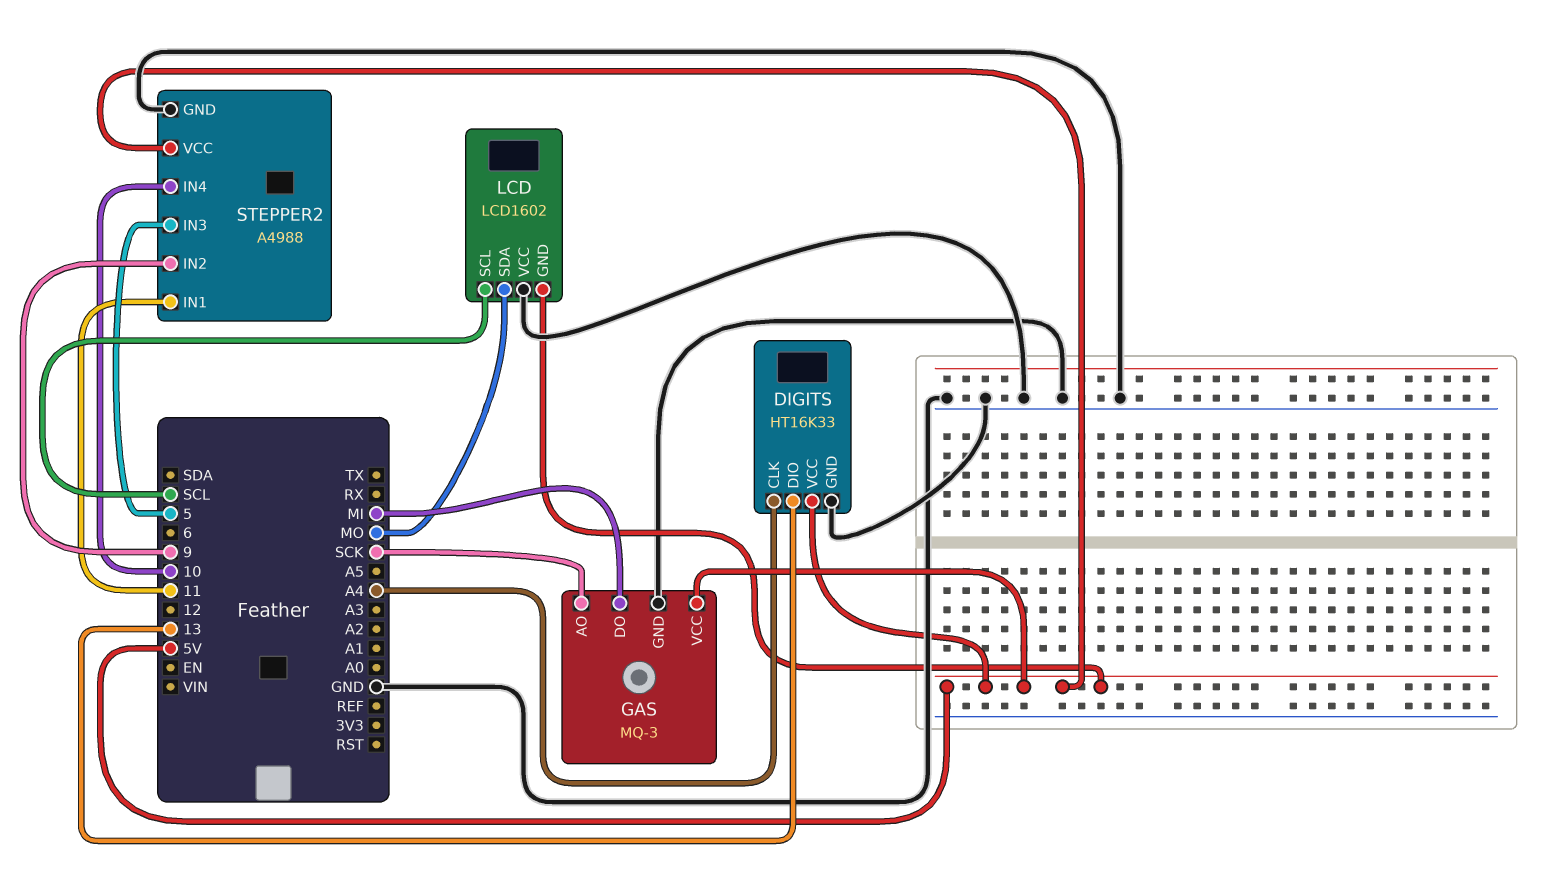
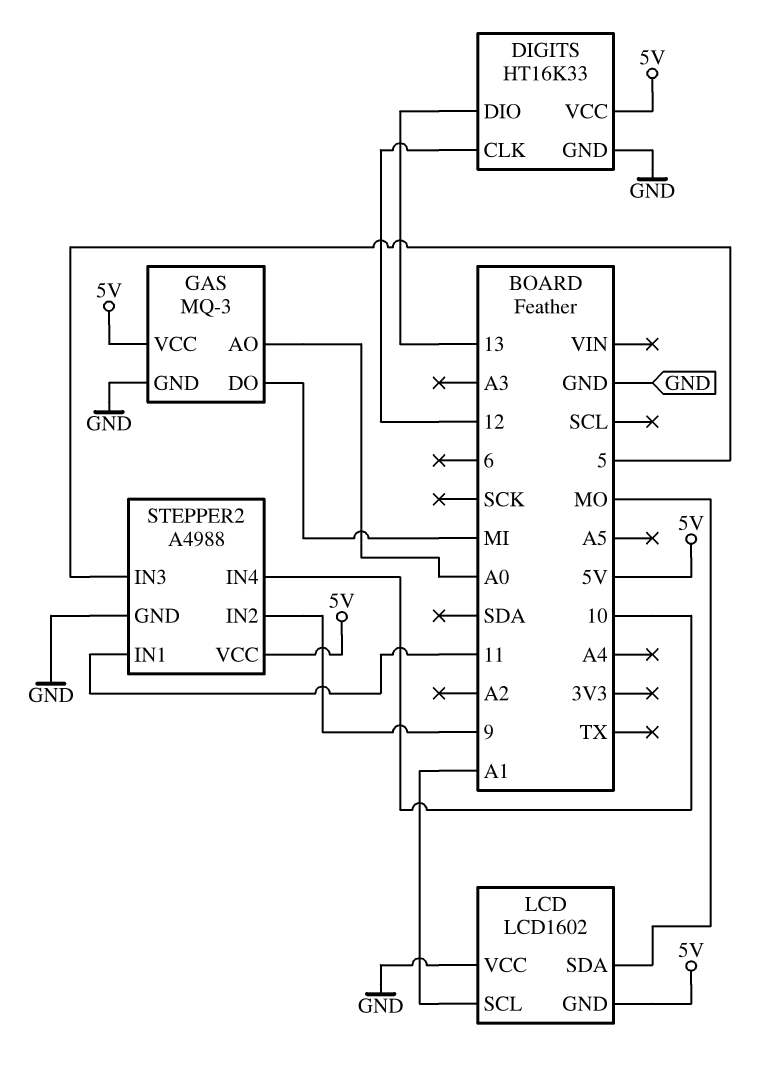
DIGITS pin CLK: A4 -> 12
GAS pin AO: SCK -> A0
LCD pin SCL: SCL -> A1

